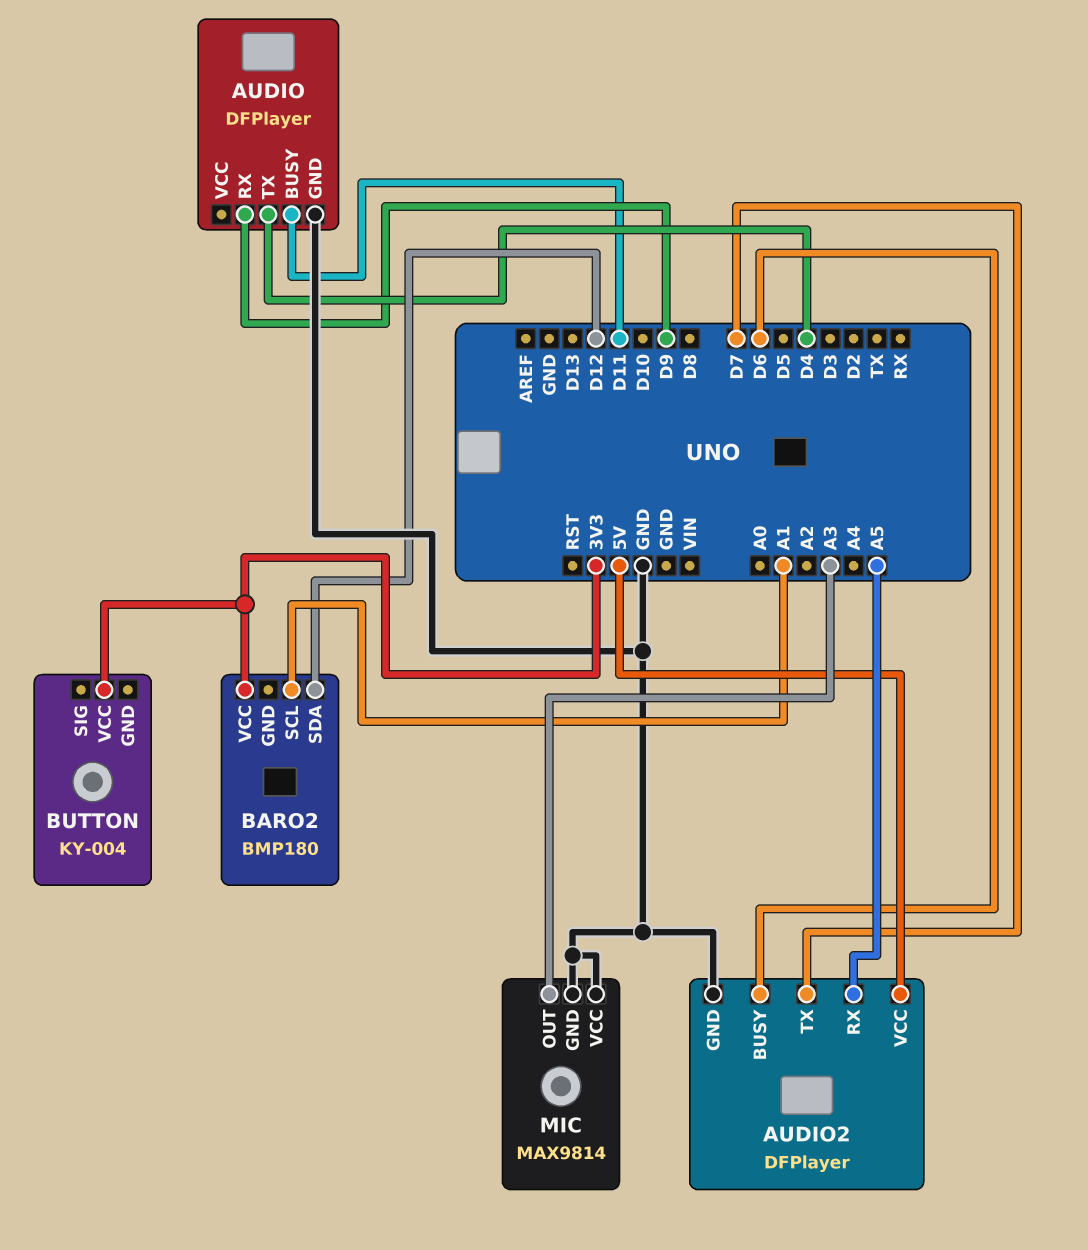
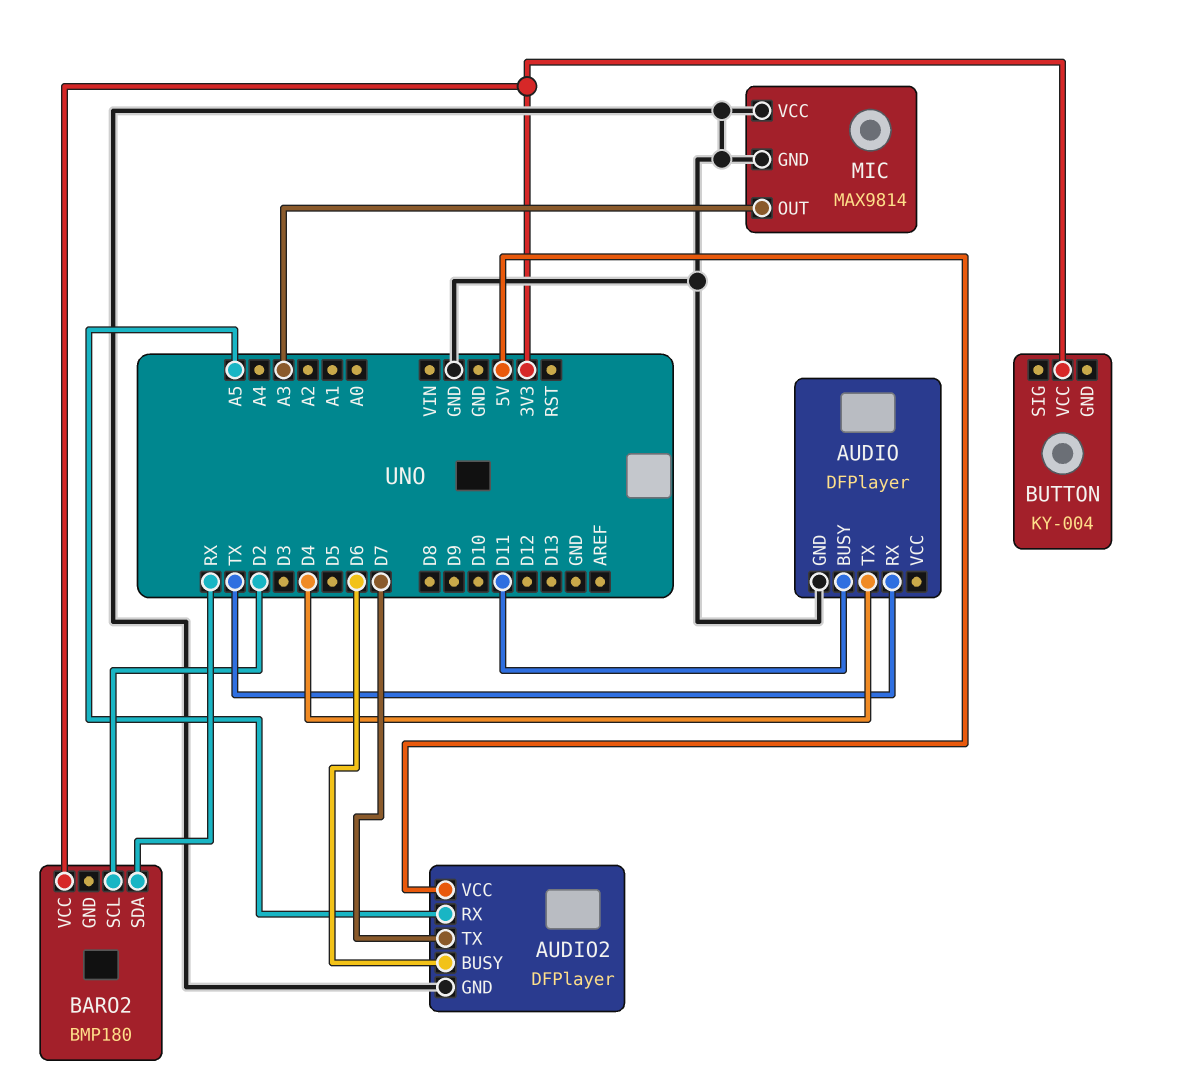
AUDIO pin RX: D9 -> TX
BARO2 pin SCL: A1 -> D2
BARO2 pin SDA: D12 -> RX

